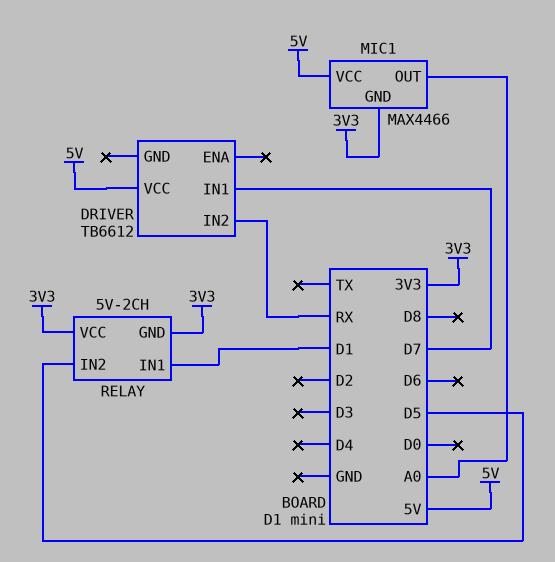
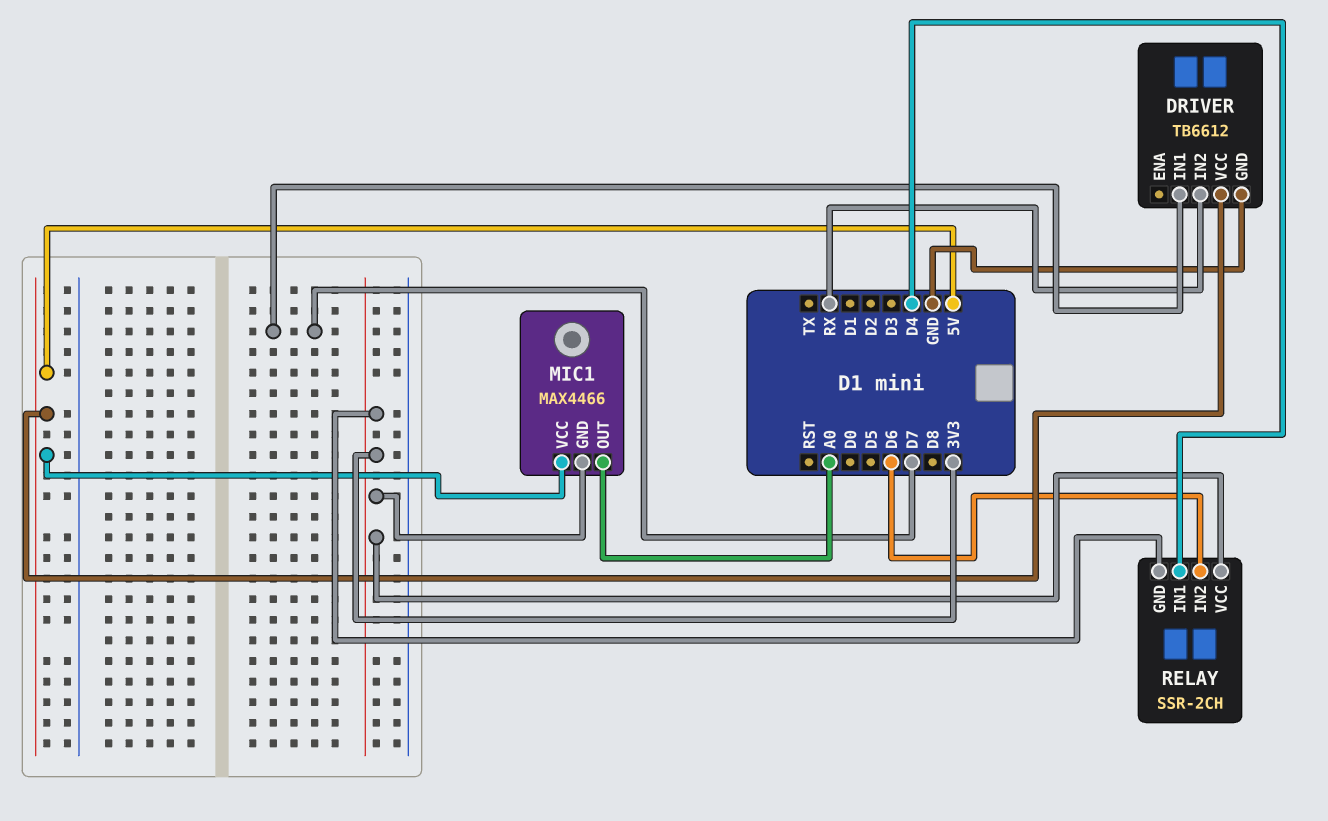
DRIVER pin GND: none -> GND
RELAY: 5V-2CH -> SSR-2CH
RELAY pin IN1: D1 -> D4
RELAY pin IN2: D5 -> D6

